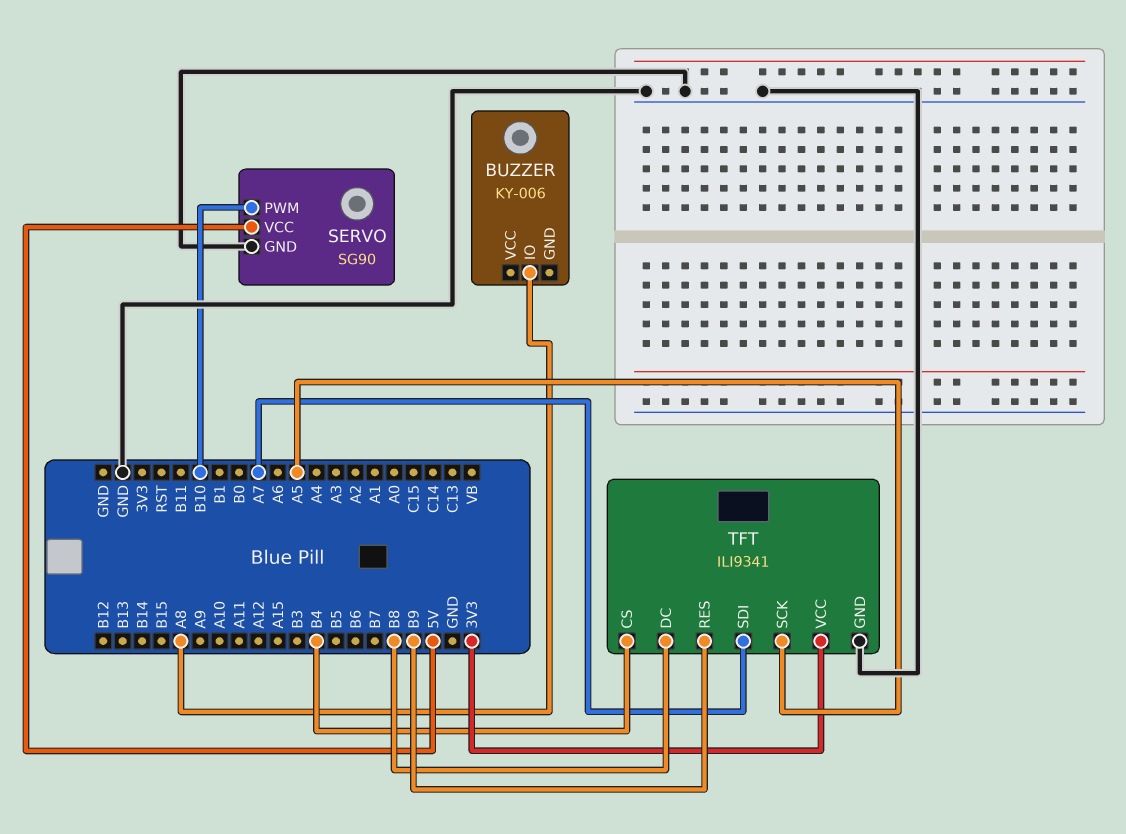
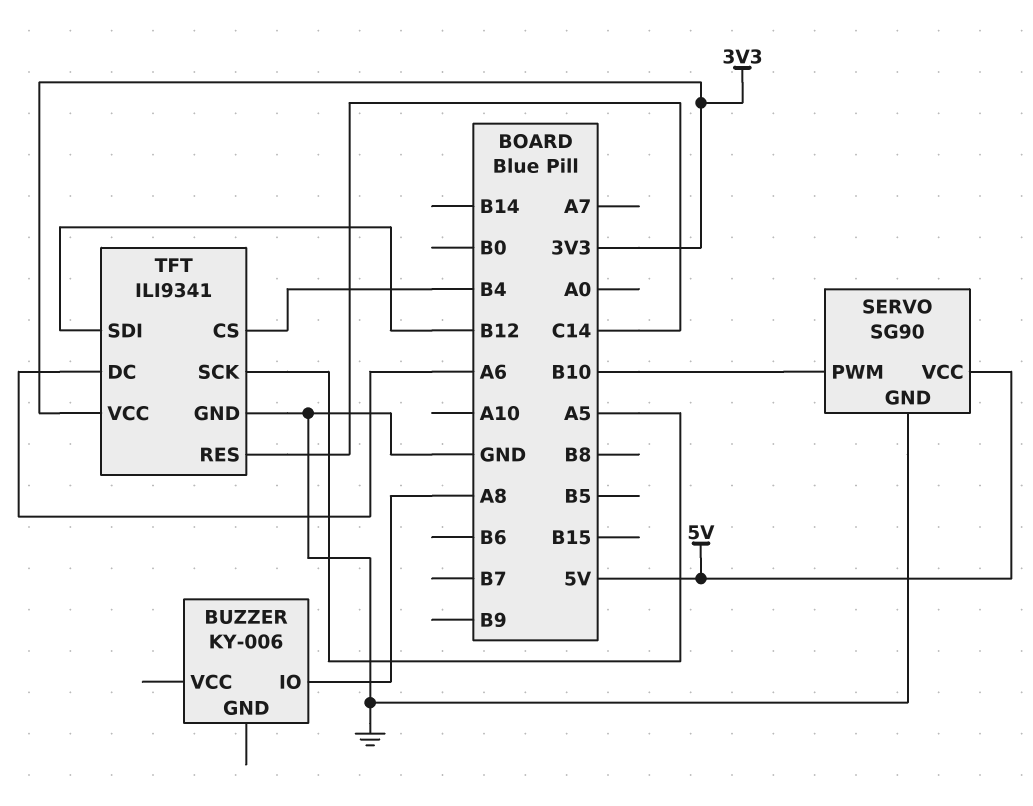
TFT pin DC: B8 -> A6
TFT pin RES: B9 -> C14
TFT pin SDI: A7 -> B12

